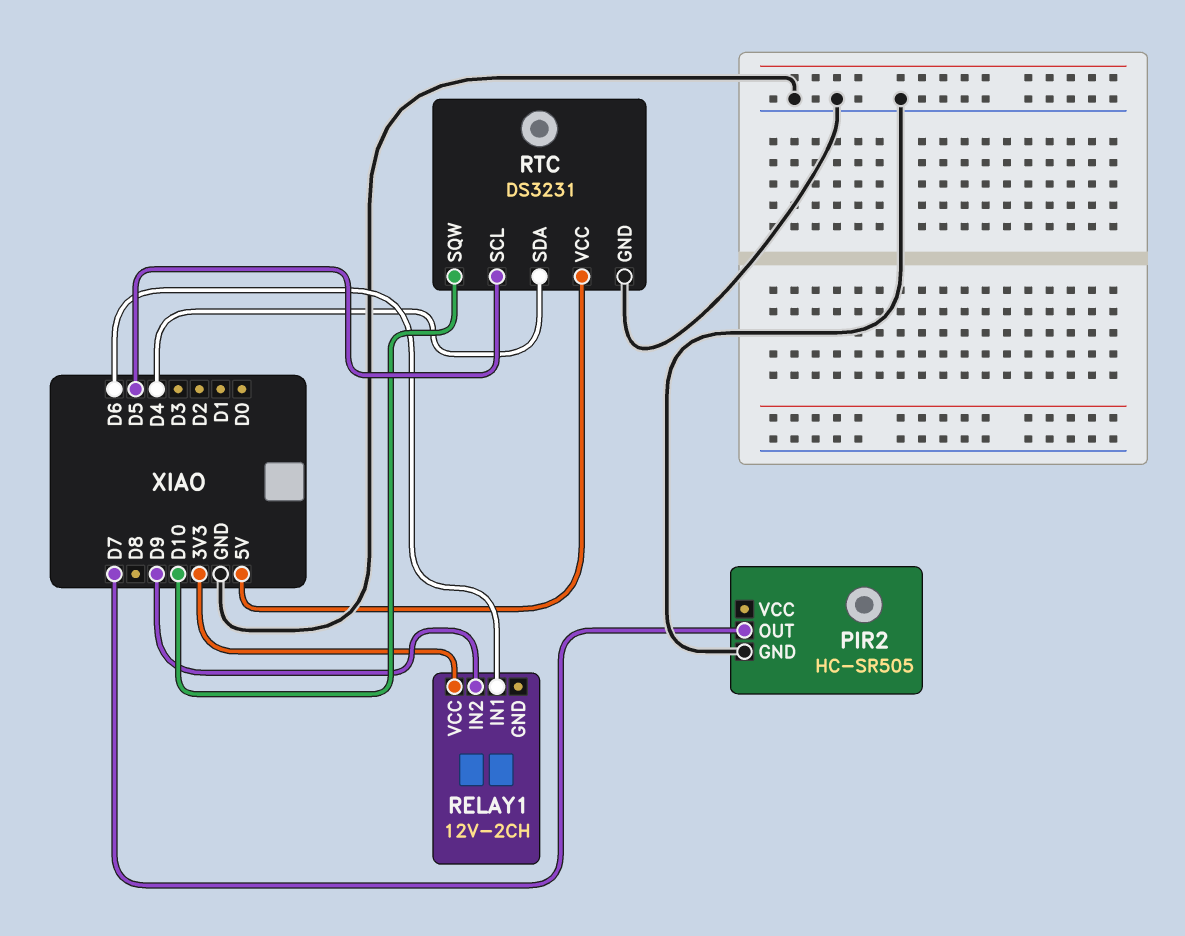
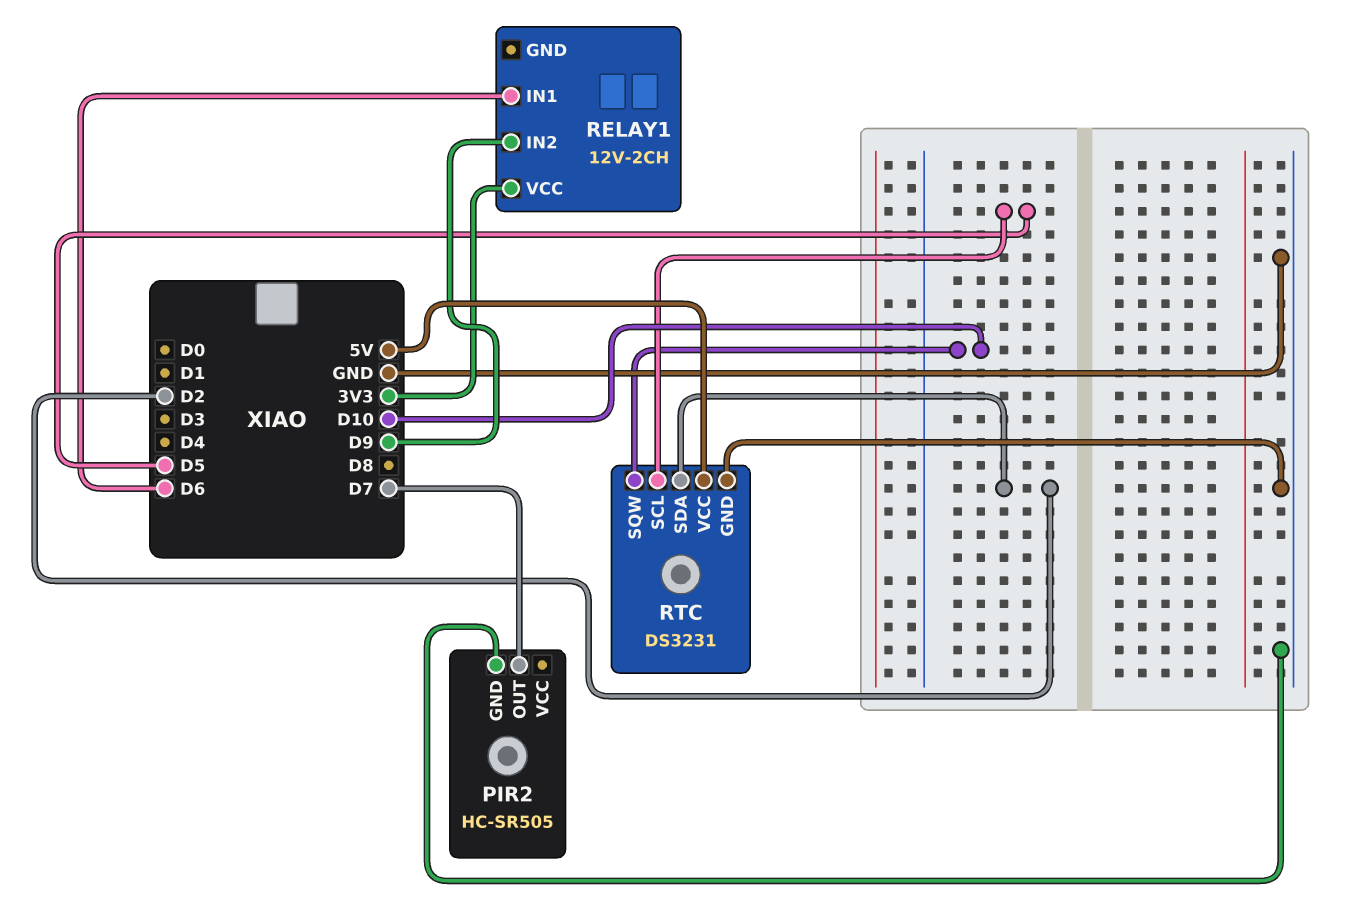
RTC pin SDA: D4 -> D2

